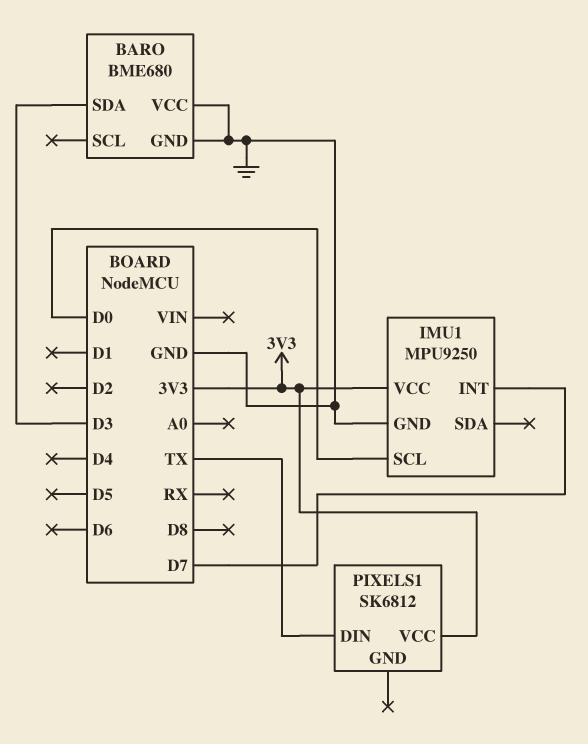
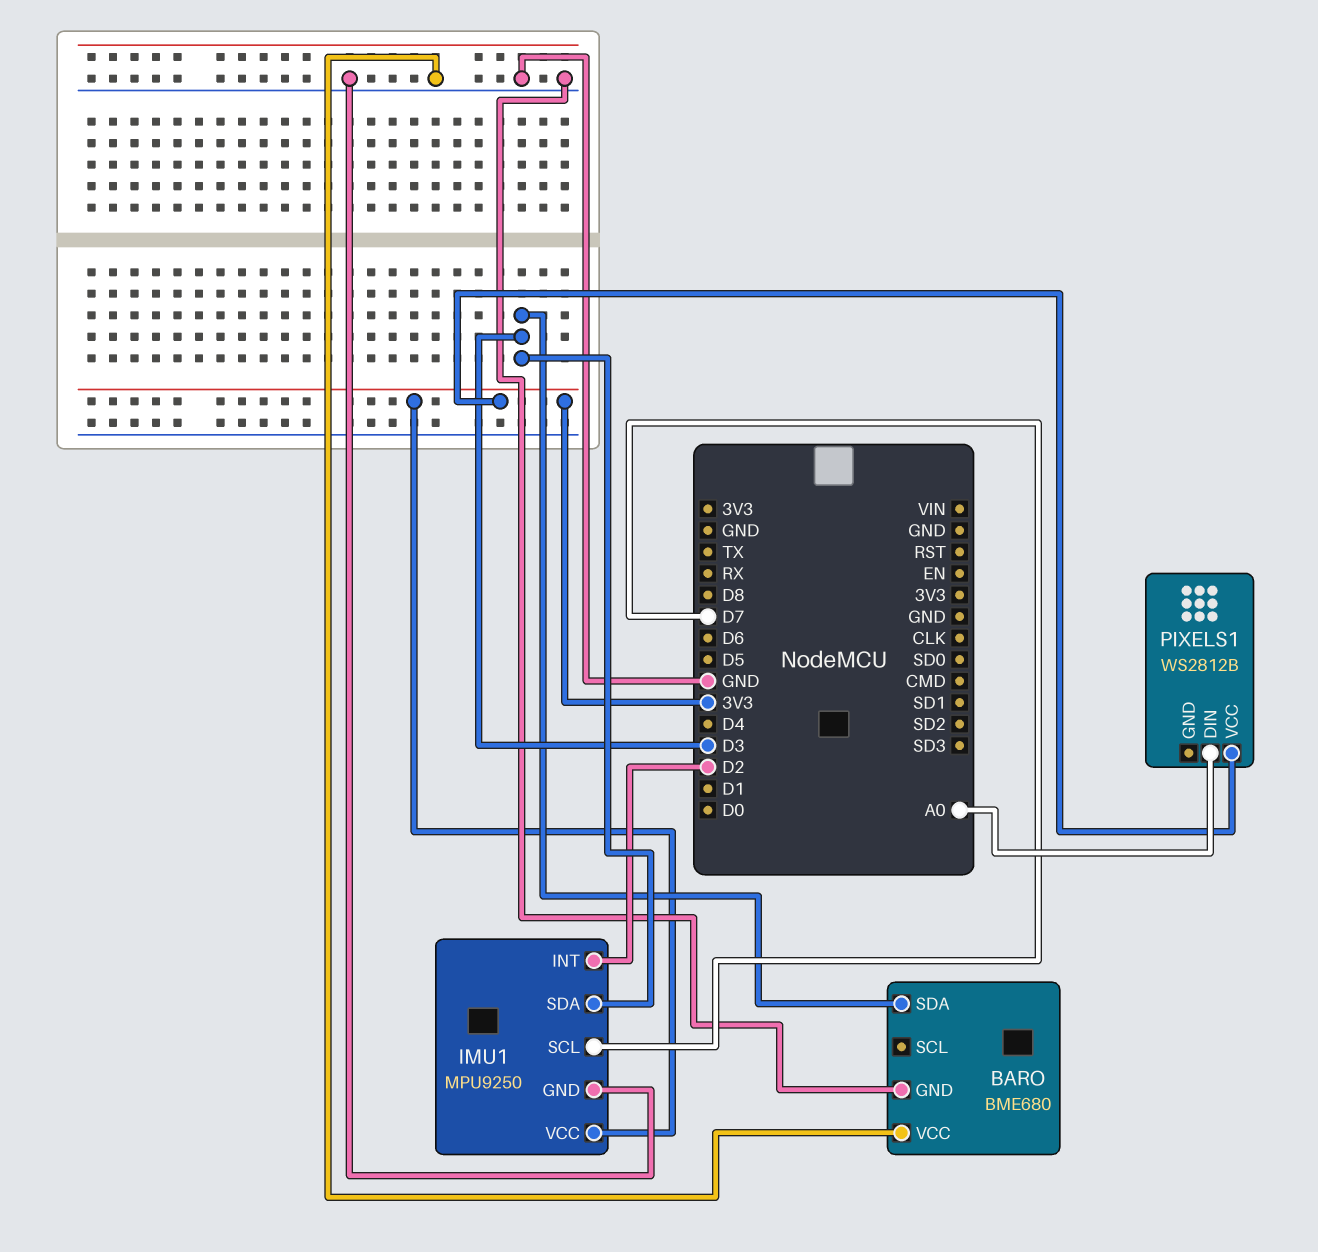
IMU1 pin INT: D7 -> D2
IMU1 pin SCL: D0 -> D7
IMU1 pin SDA: none -> D3
PIXELS1: SK6812 -> WS2812B
PIXELS1 pin DIN: TX -> A0

